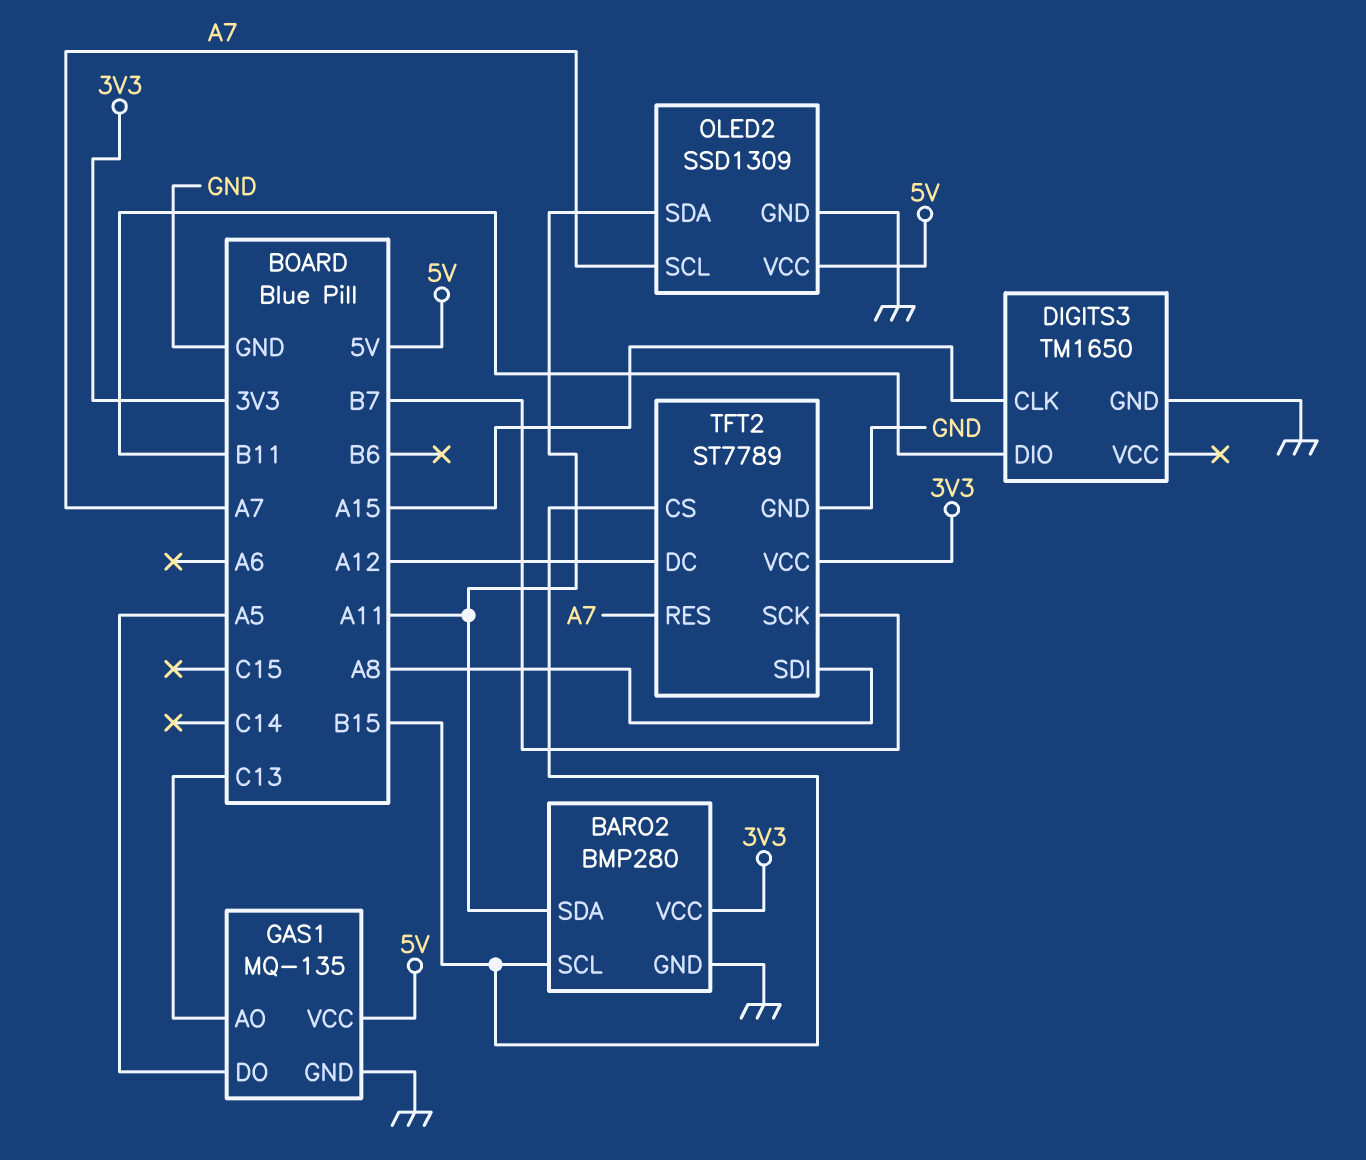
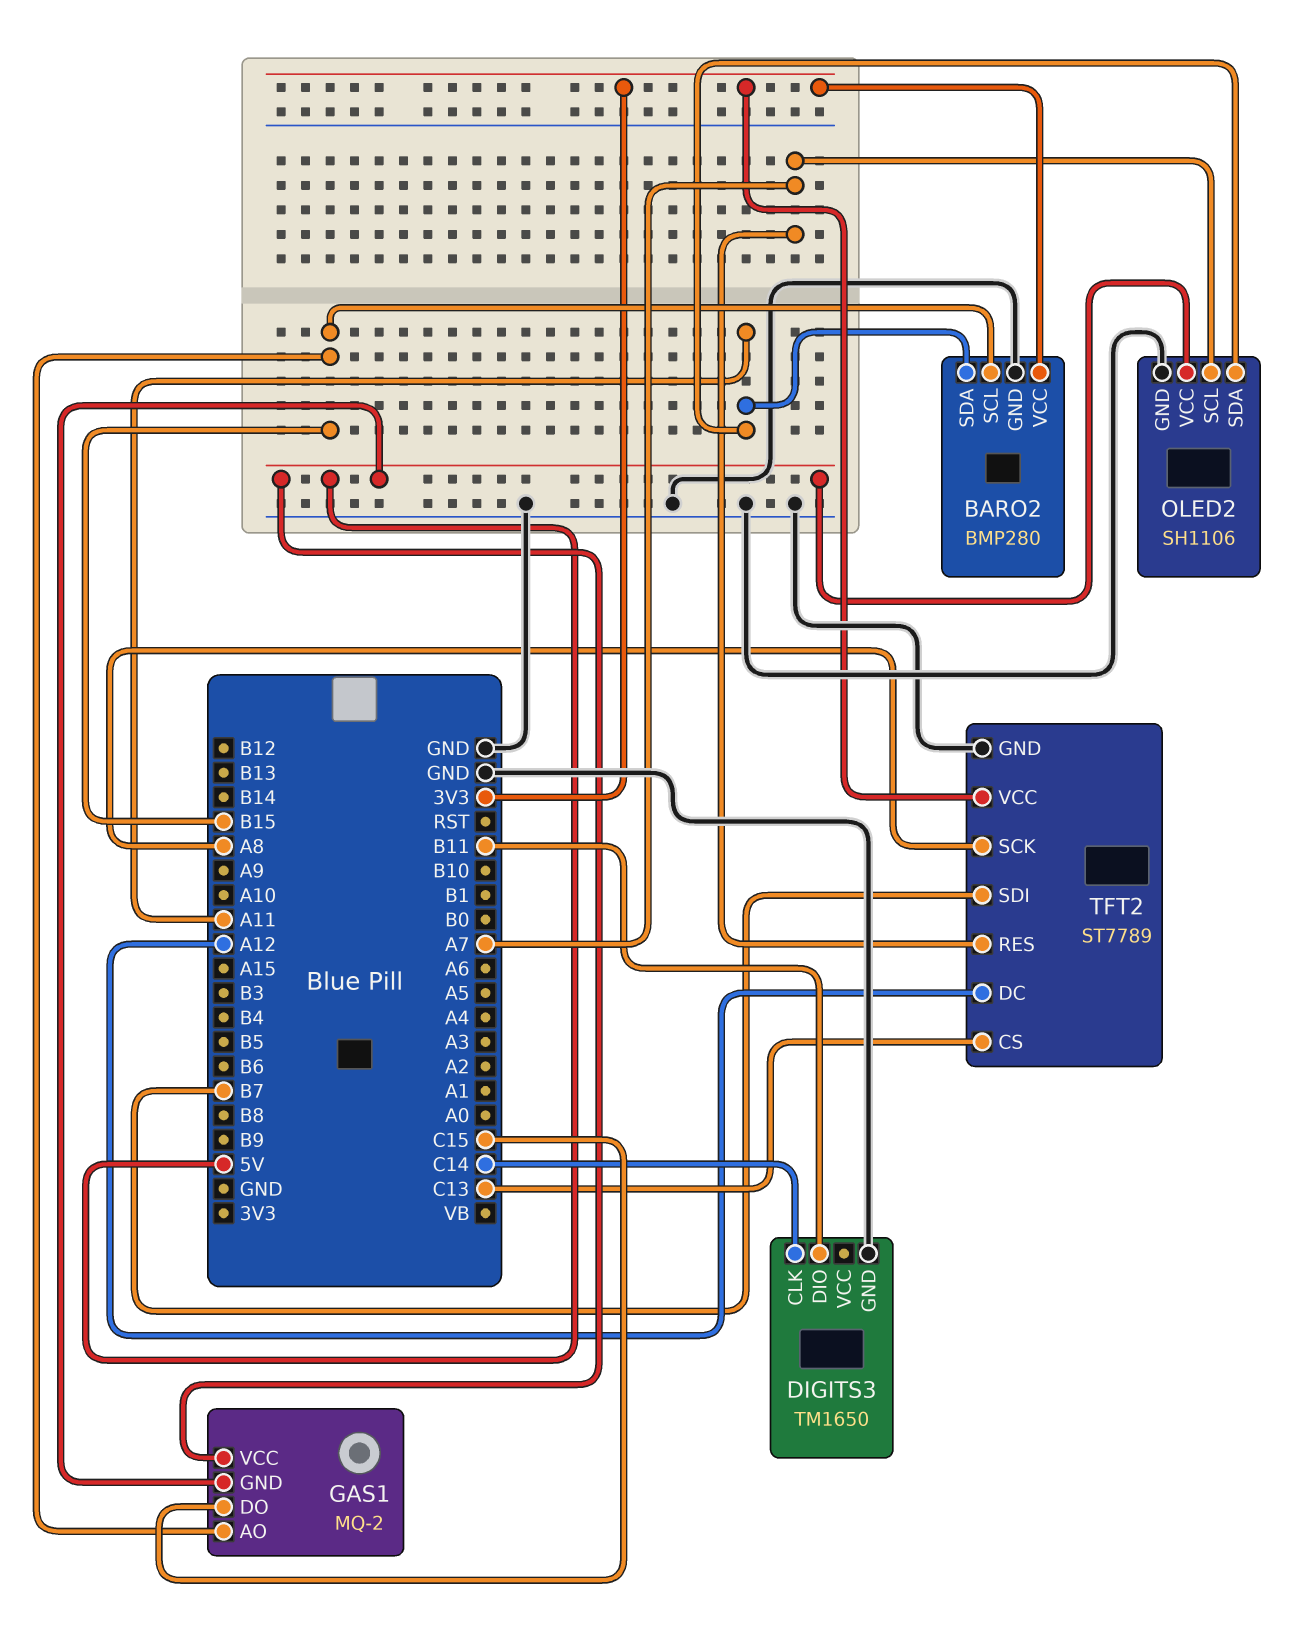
DIGITS3 pin CLK: A15 -> C14
GAS1: MQ-135 -> MQ-2
GAS1 pin AO: C13 -> B15
GAS1 pin DO: A5 -> C15
GAS1 pin GND: GND -> 5V
OLED2: SSD1309 -> SH1106
TFT2 pin CS: B15 -> C13
TFT2 pin SCK: B7 -> A8
TFT2 pin SDI: A8 -> B7

